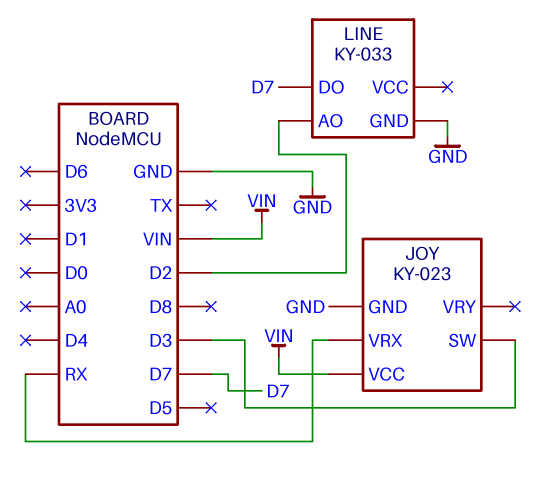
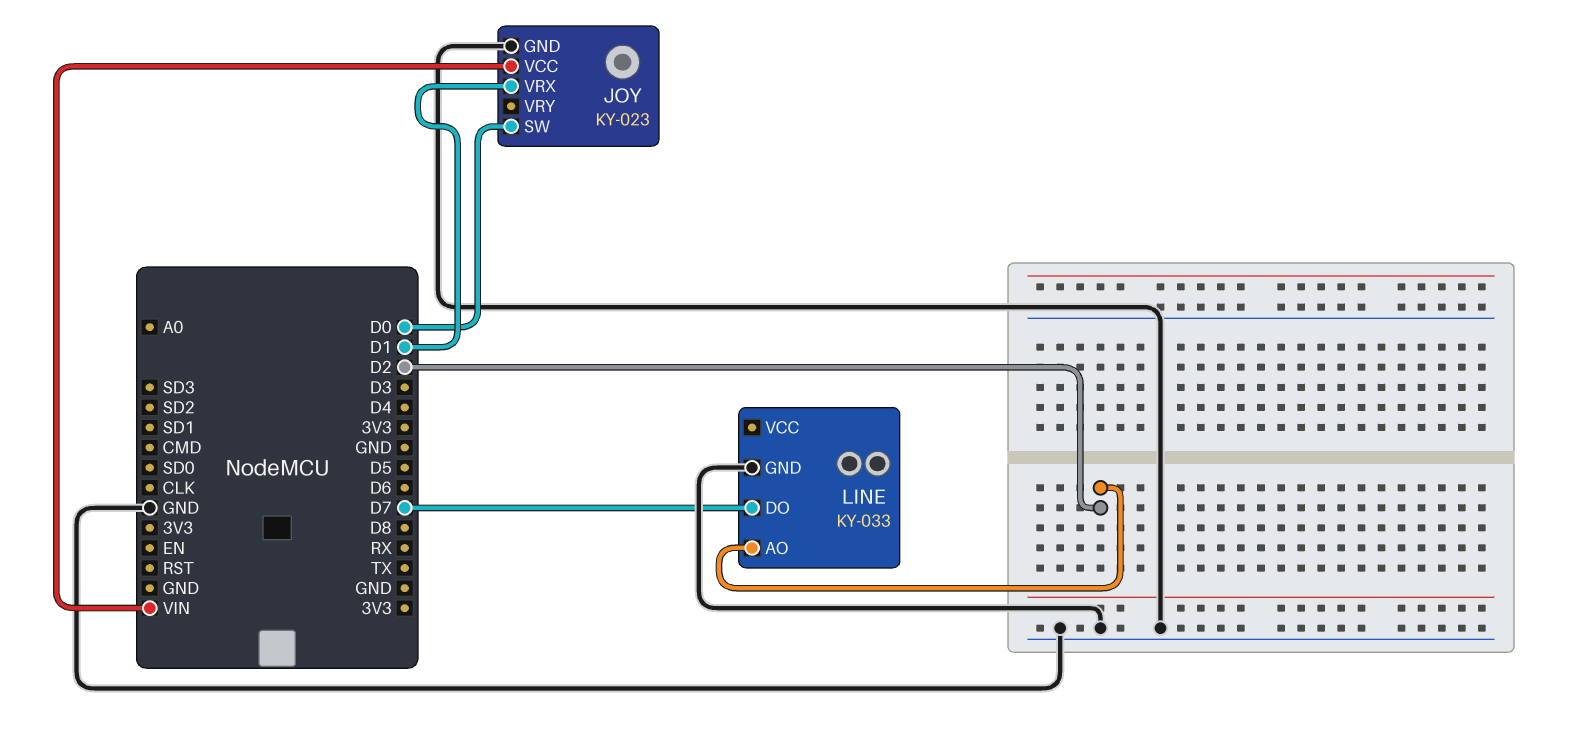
JOY pin SW: D3 -> D0
JOY pin VRX: RX -> D1

